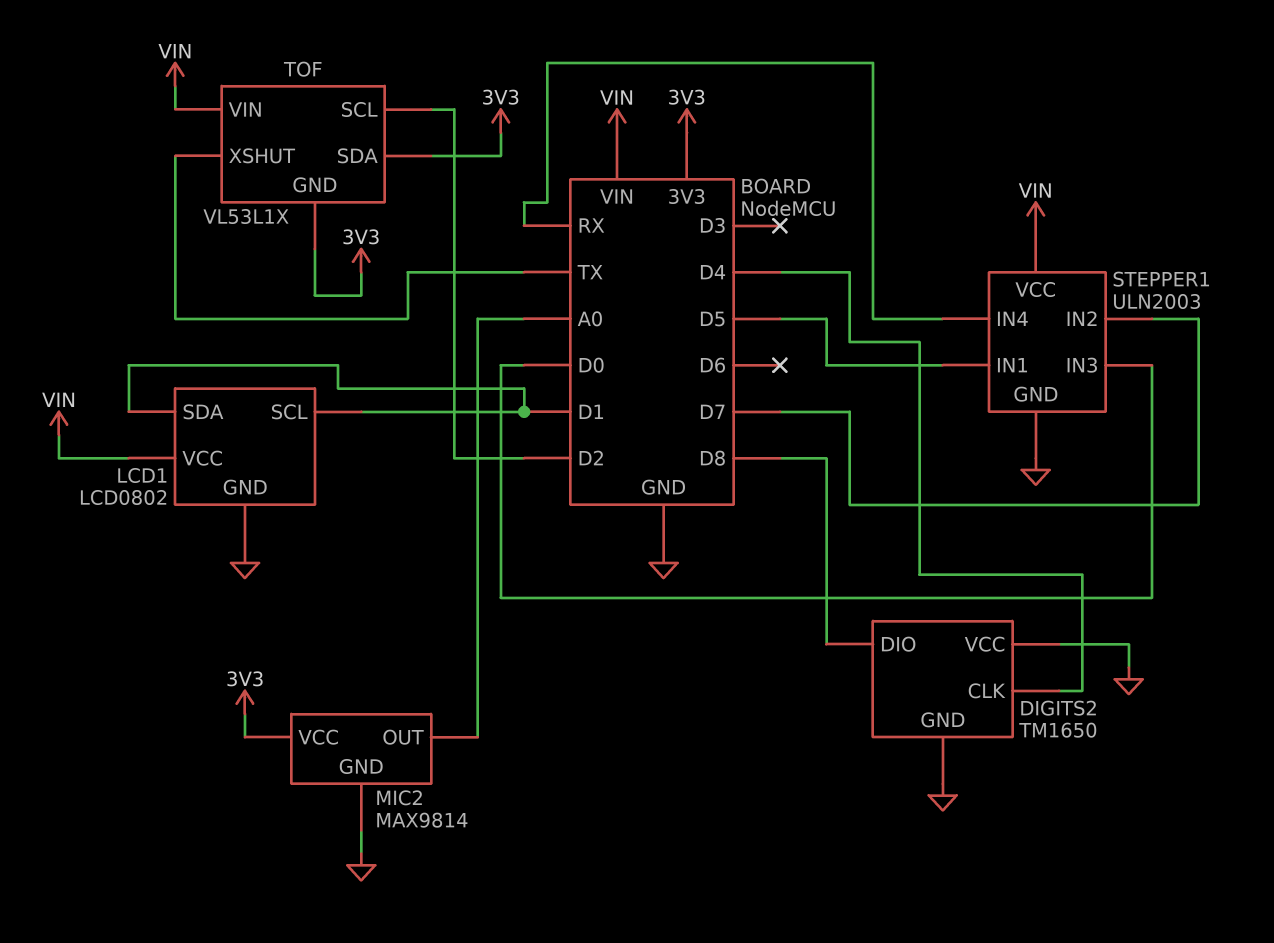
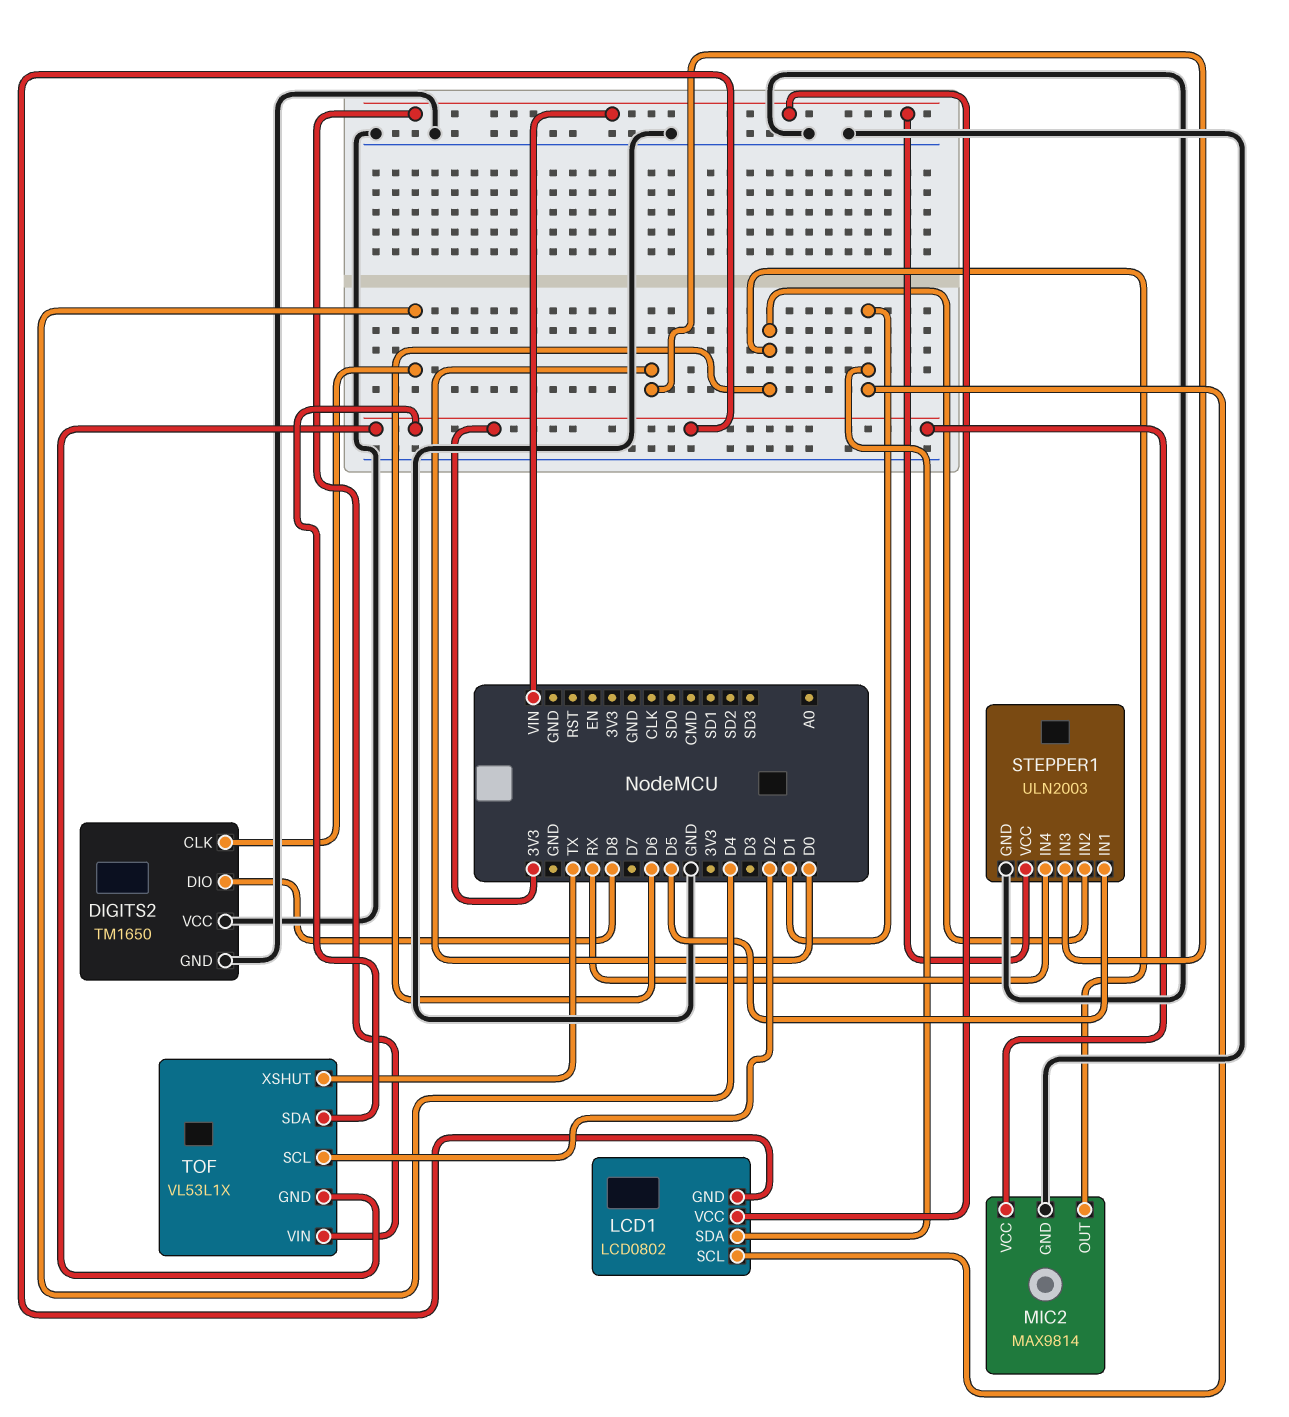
LCD1 pin GND: GND -> 3V3
MIC2 pin OUT: A0 -> D6
STEPPER1 pin IN2: D7 -> D6

